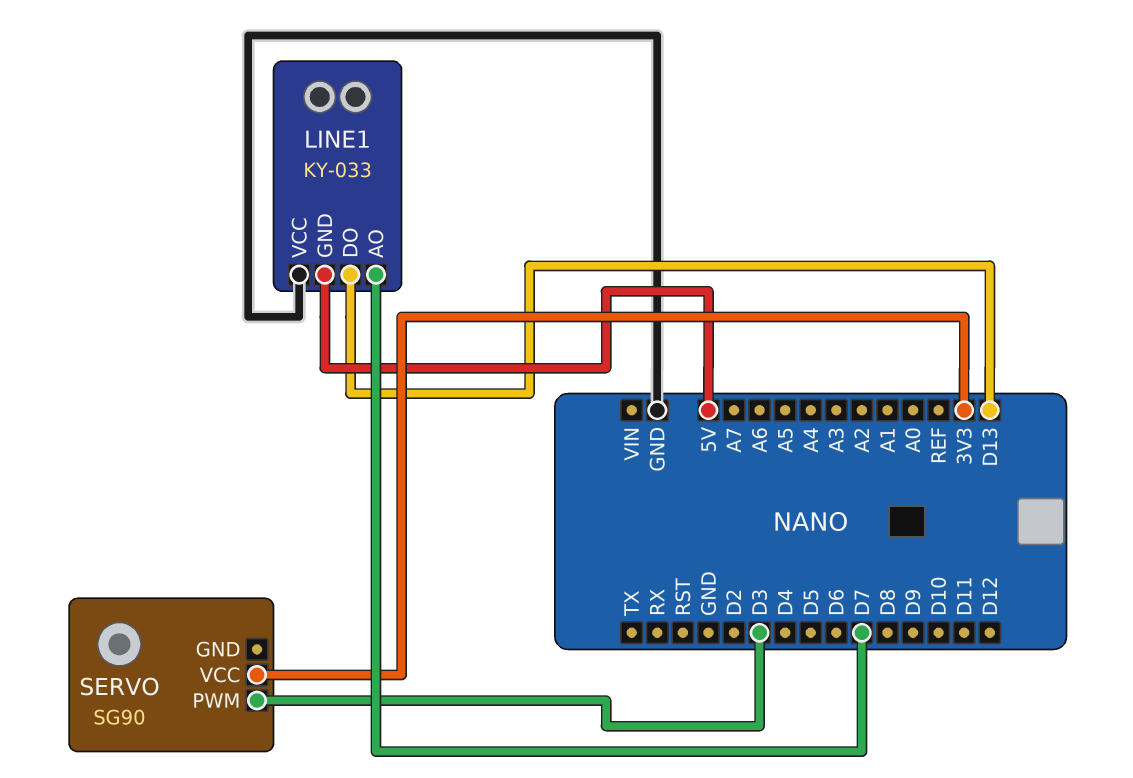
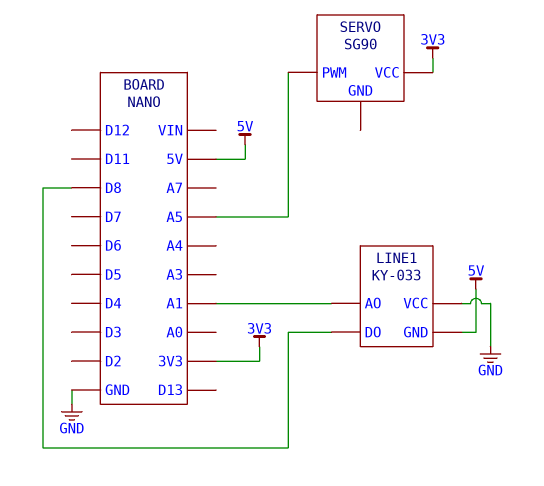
LINE1 pin AO: D7 -> A1
LINE1 pin DO: D13 -> D8
SERVO pin PWM: D3 -> A5

